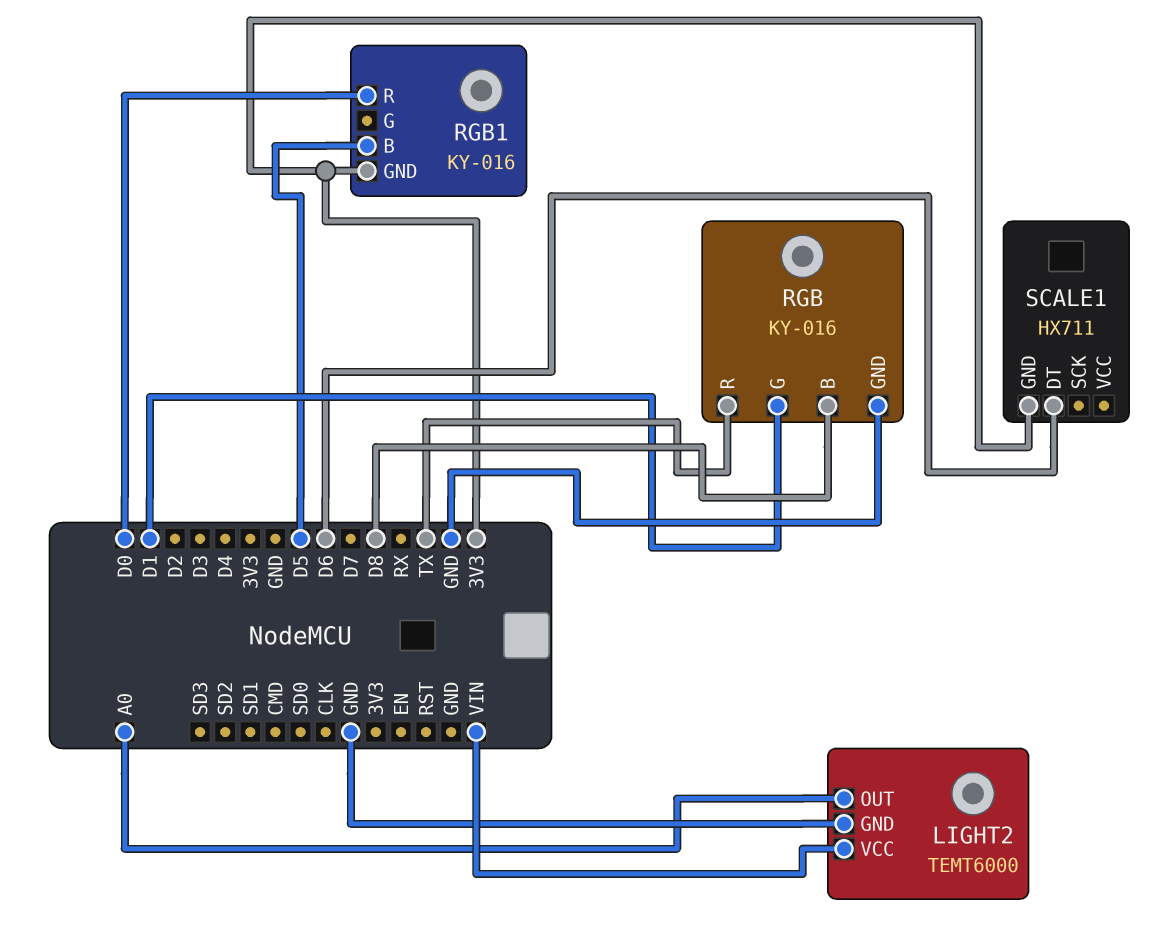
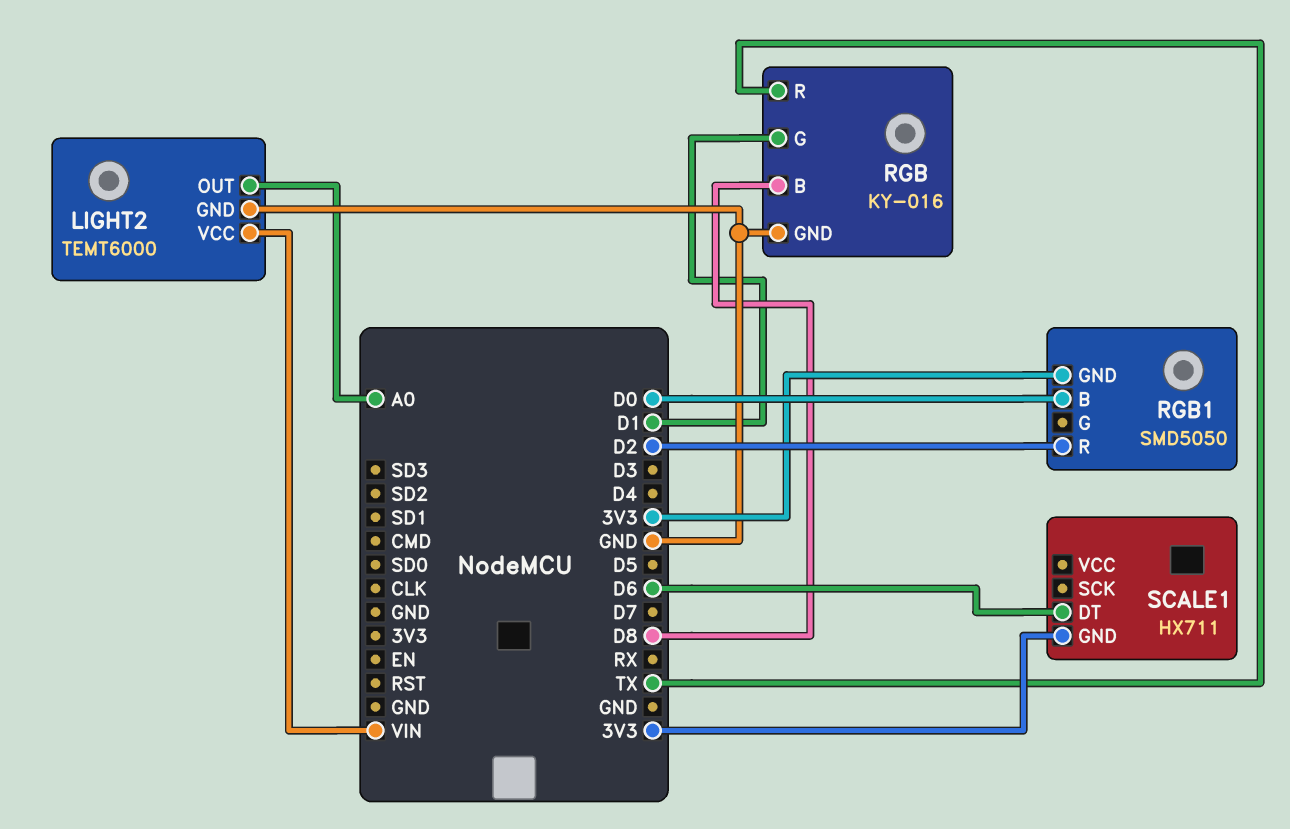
RGB1: KY-016 -> SMD5050
RGB1 pin B: D5 -> D0
RGB1 pin R: D0 -> D2

